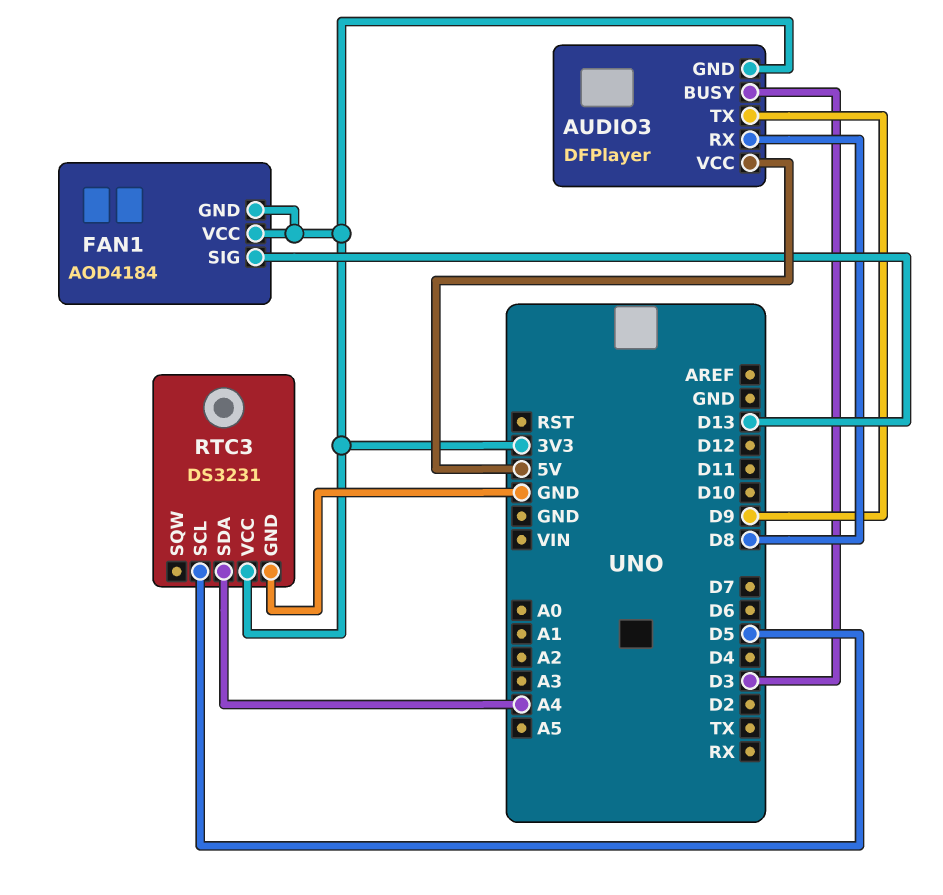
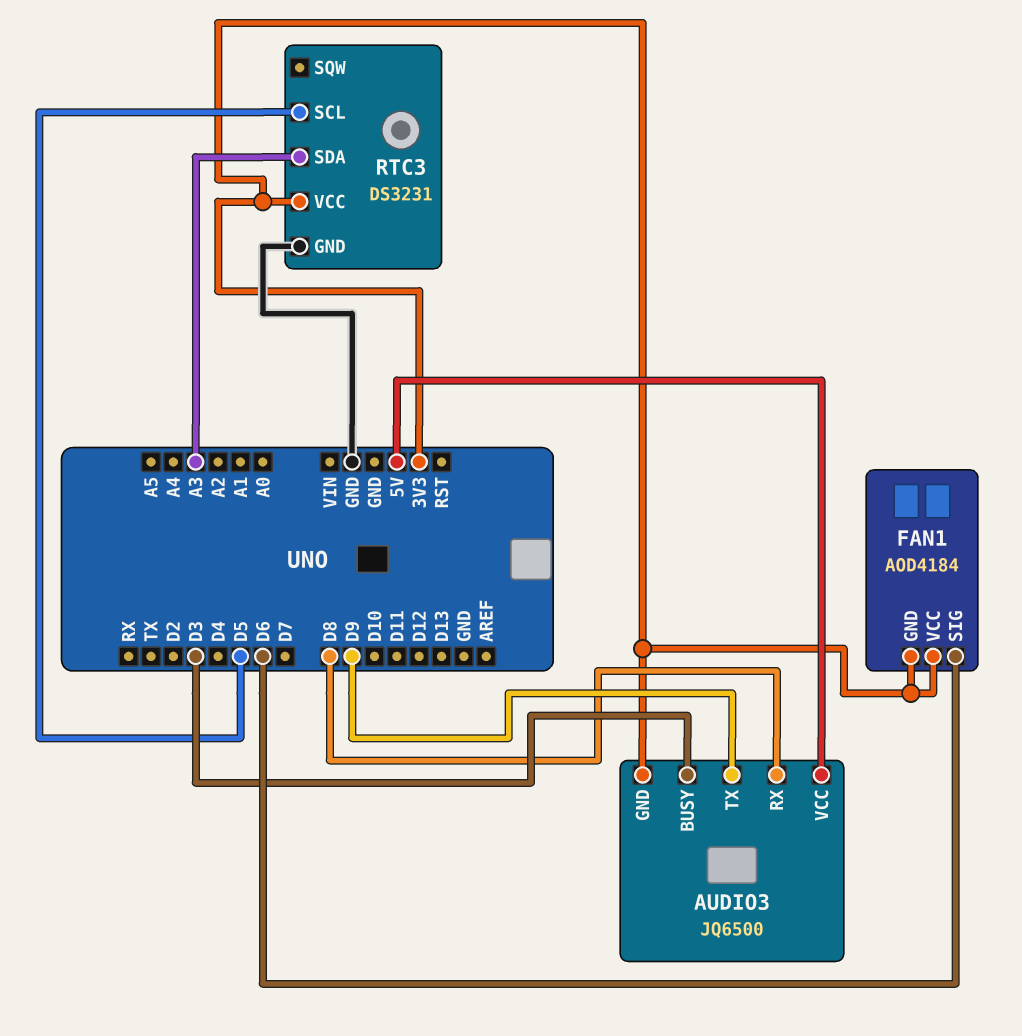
AUDIO3: DFPlayer -> JQ6500
FAN1 pin SIG: D13 -> D6
RTC3 pin SDA: A4 -> A3

